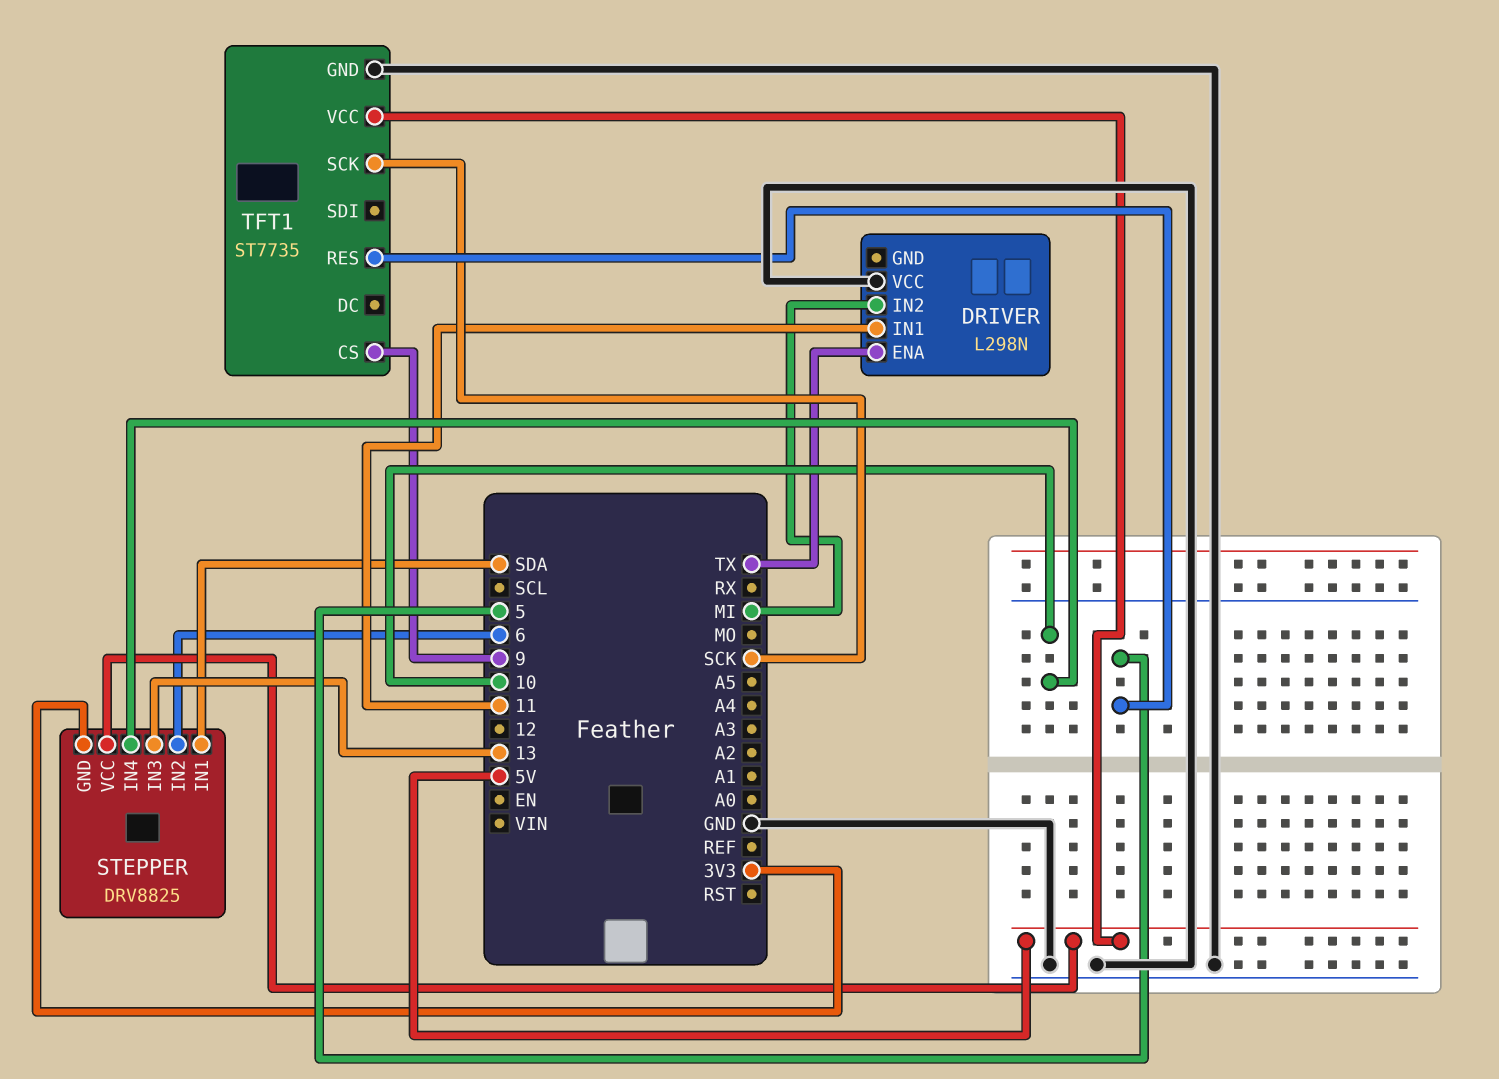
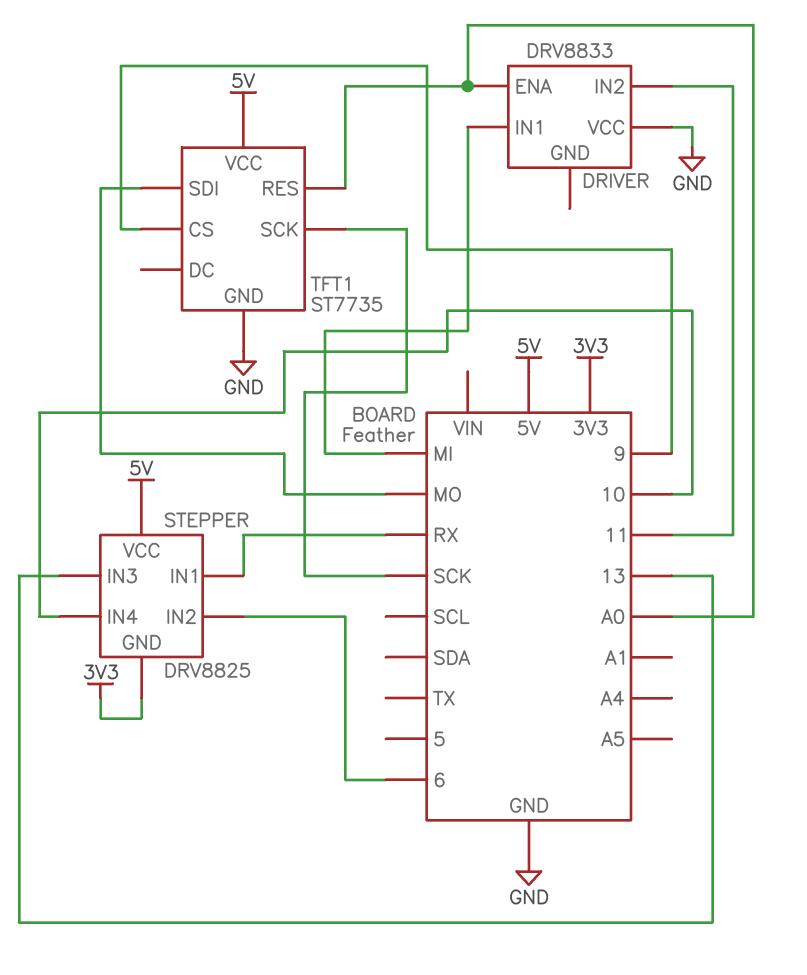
DRIVER: L298N -> DRV8833
DRIVER pin ENA: TX -> A0
DRIVER pin IN1: 11 -> MI
DRIVER pin IN2: MI -> 11
STEPPER pin IN1: SDA -> RX
TFT1 pin RES: 5 -> A0
TFT1 pin SDI: none -> MO

